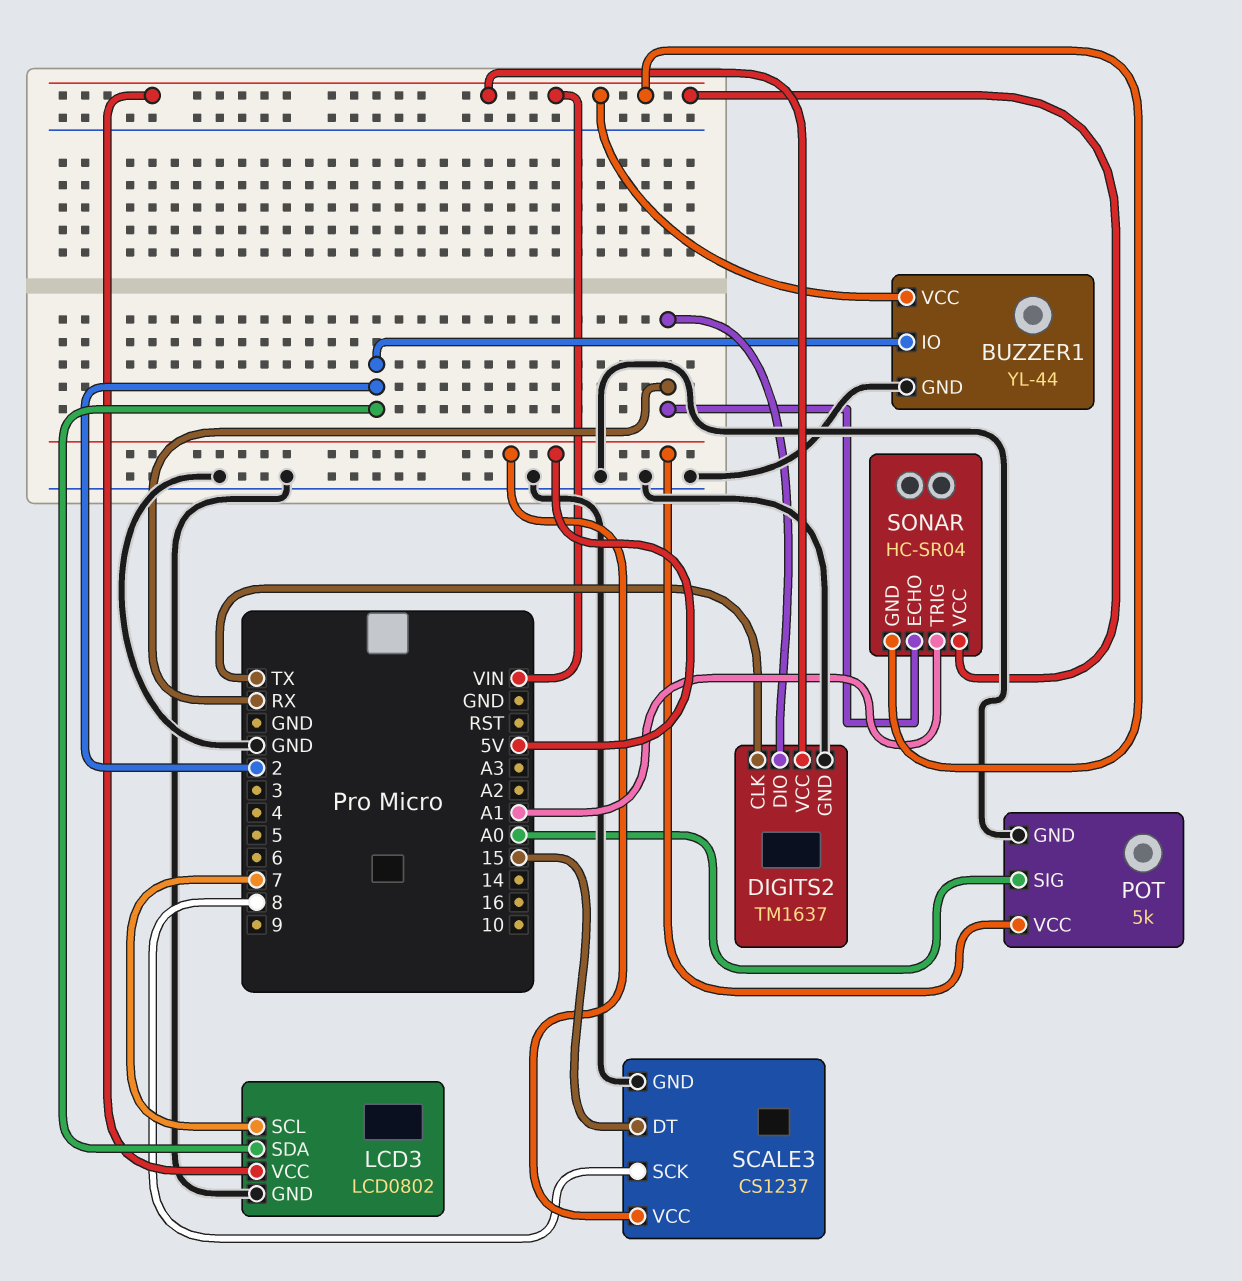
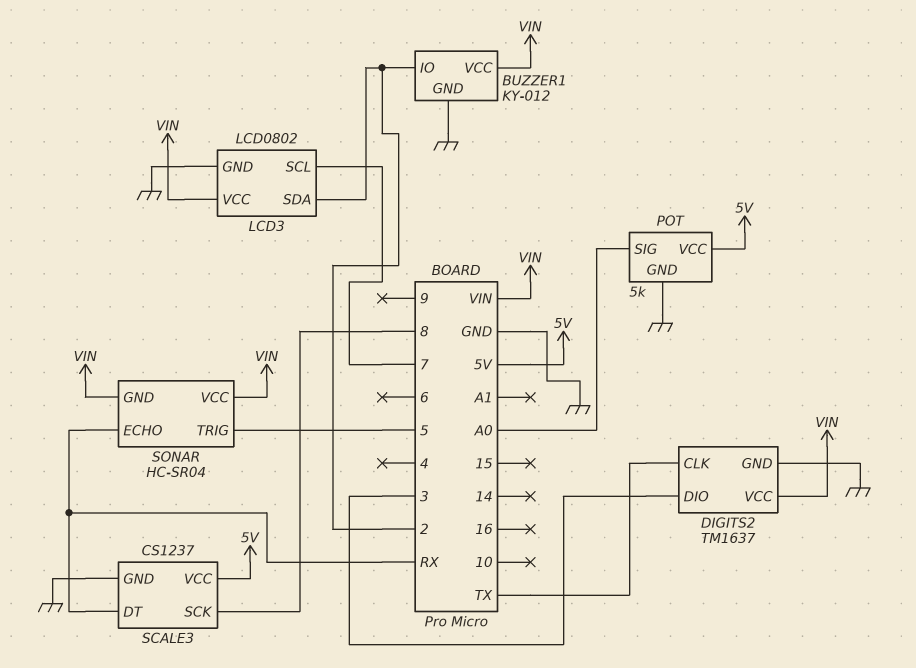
BUZZER1: YL-44 -> KY-012
DIGITS2 pin DIO: RX -> 3
SCALE3 pin DT: 15 -> RX
SONAR pin TRIG: A1 -> 5

